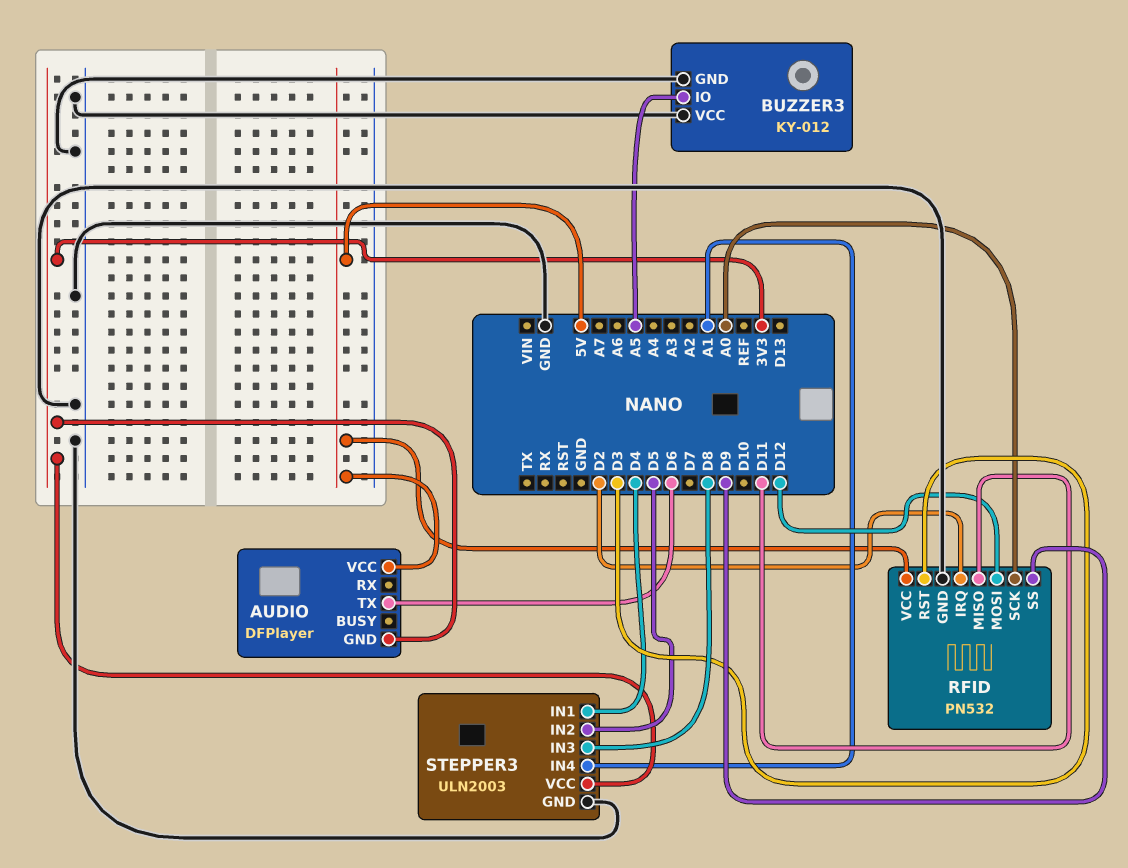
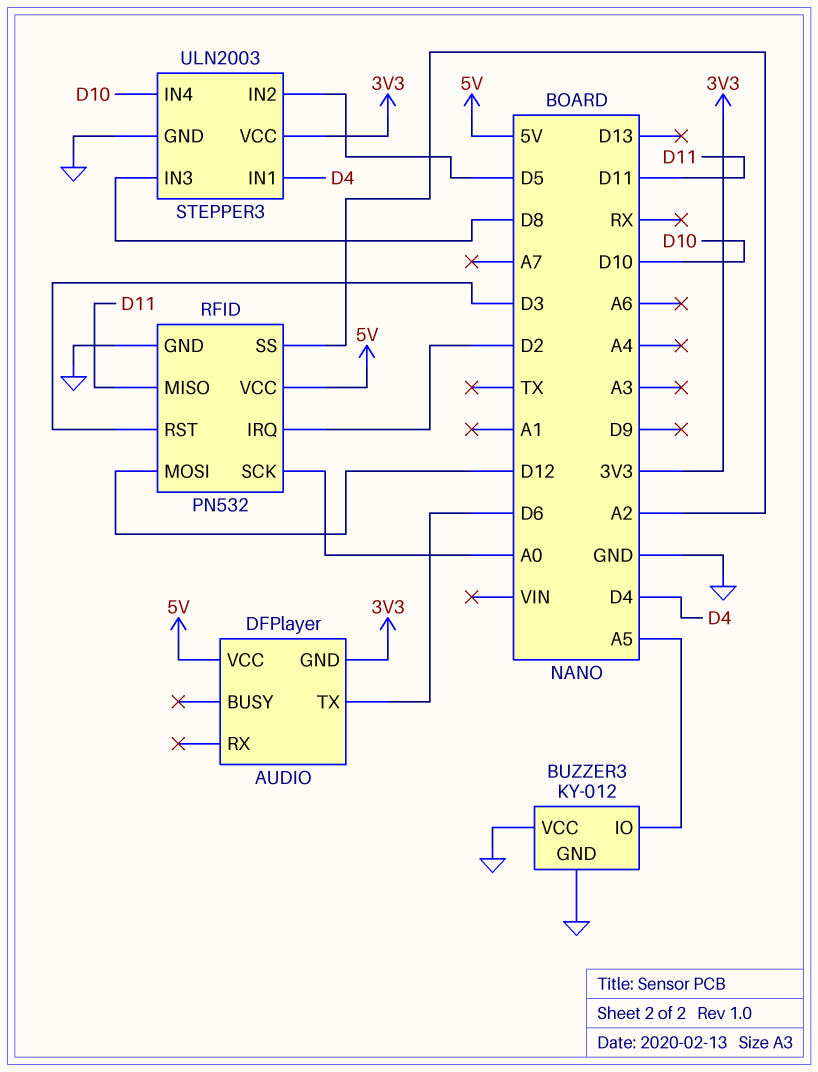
RFID pin SS: D9 -> A2
STEPPER3 pin IN4: A1 -> D10

